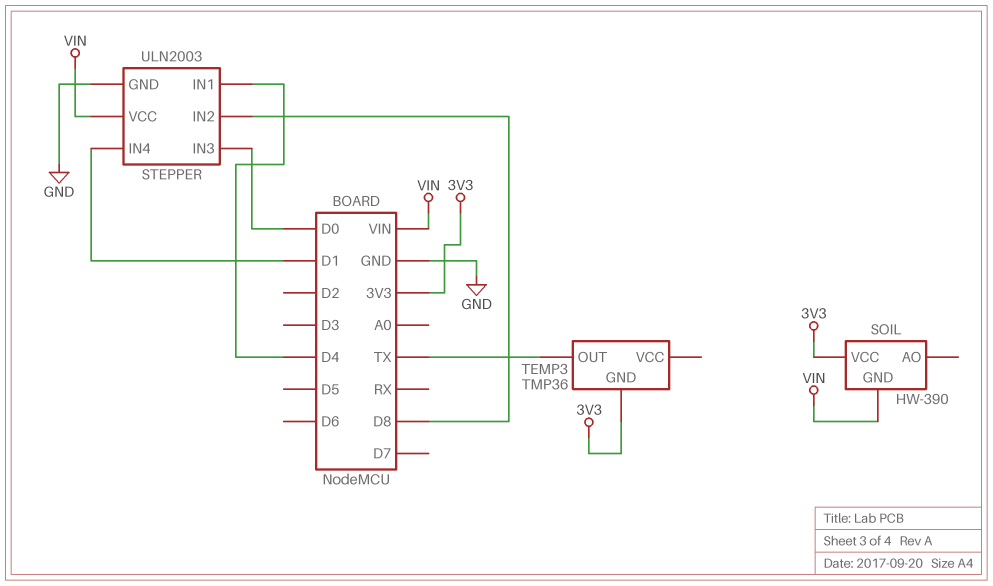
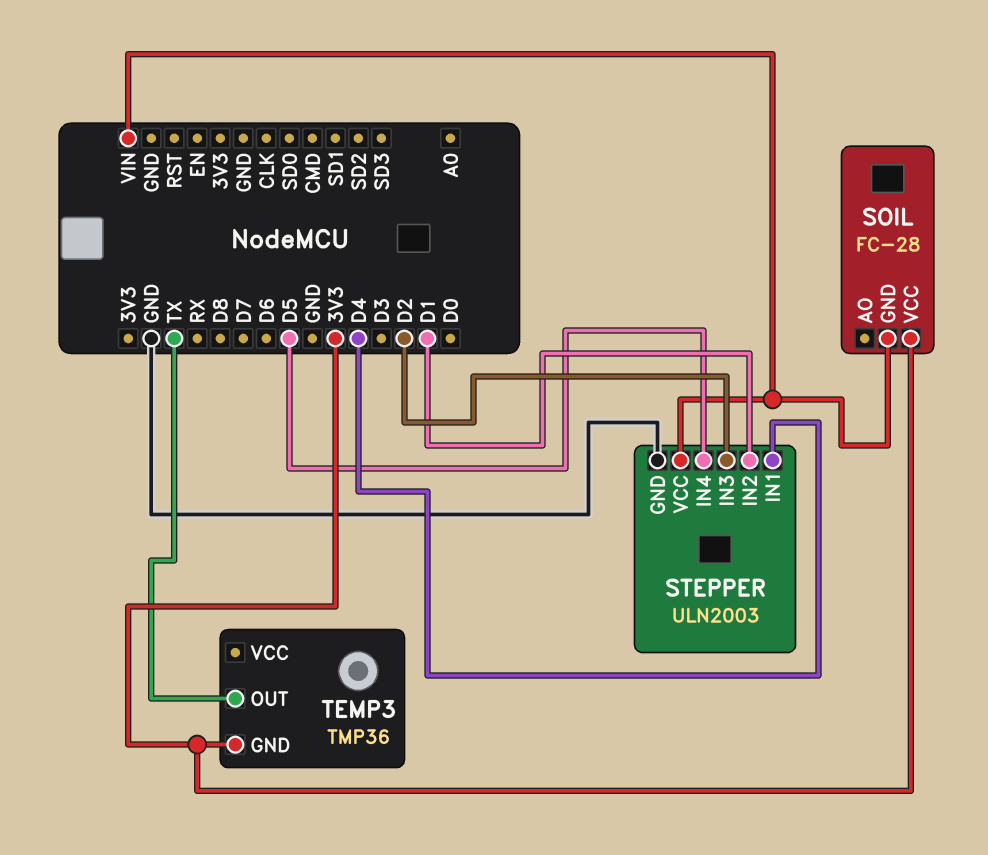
SOIL: HW-390 -> FC-28
STEPPER pin IN2: D8 -> D1
STEPPER pin IN3: D0 -> D2
STEPPER pin IN4: D1 -> D5

